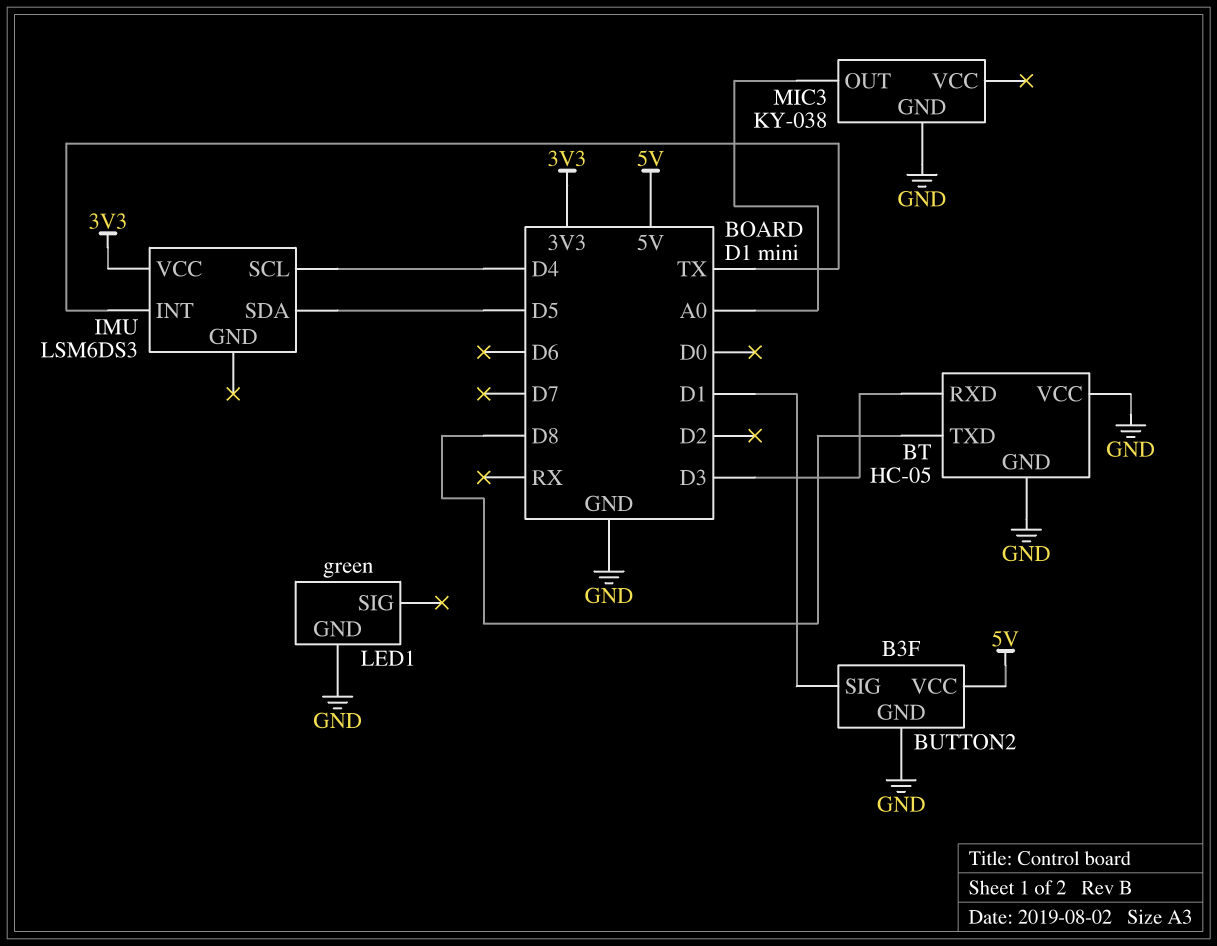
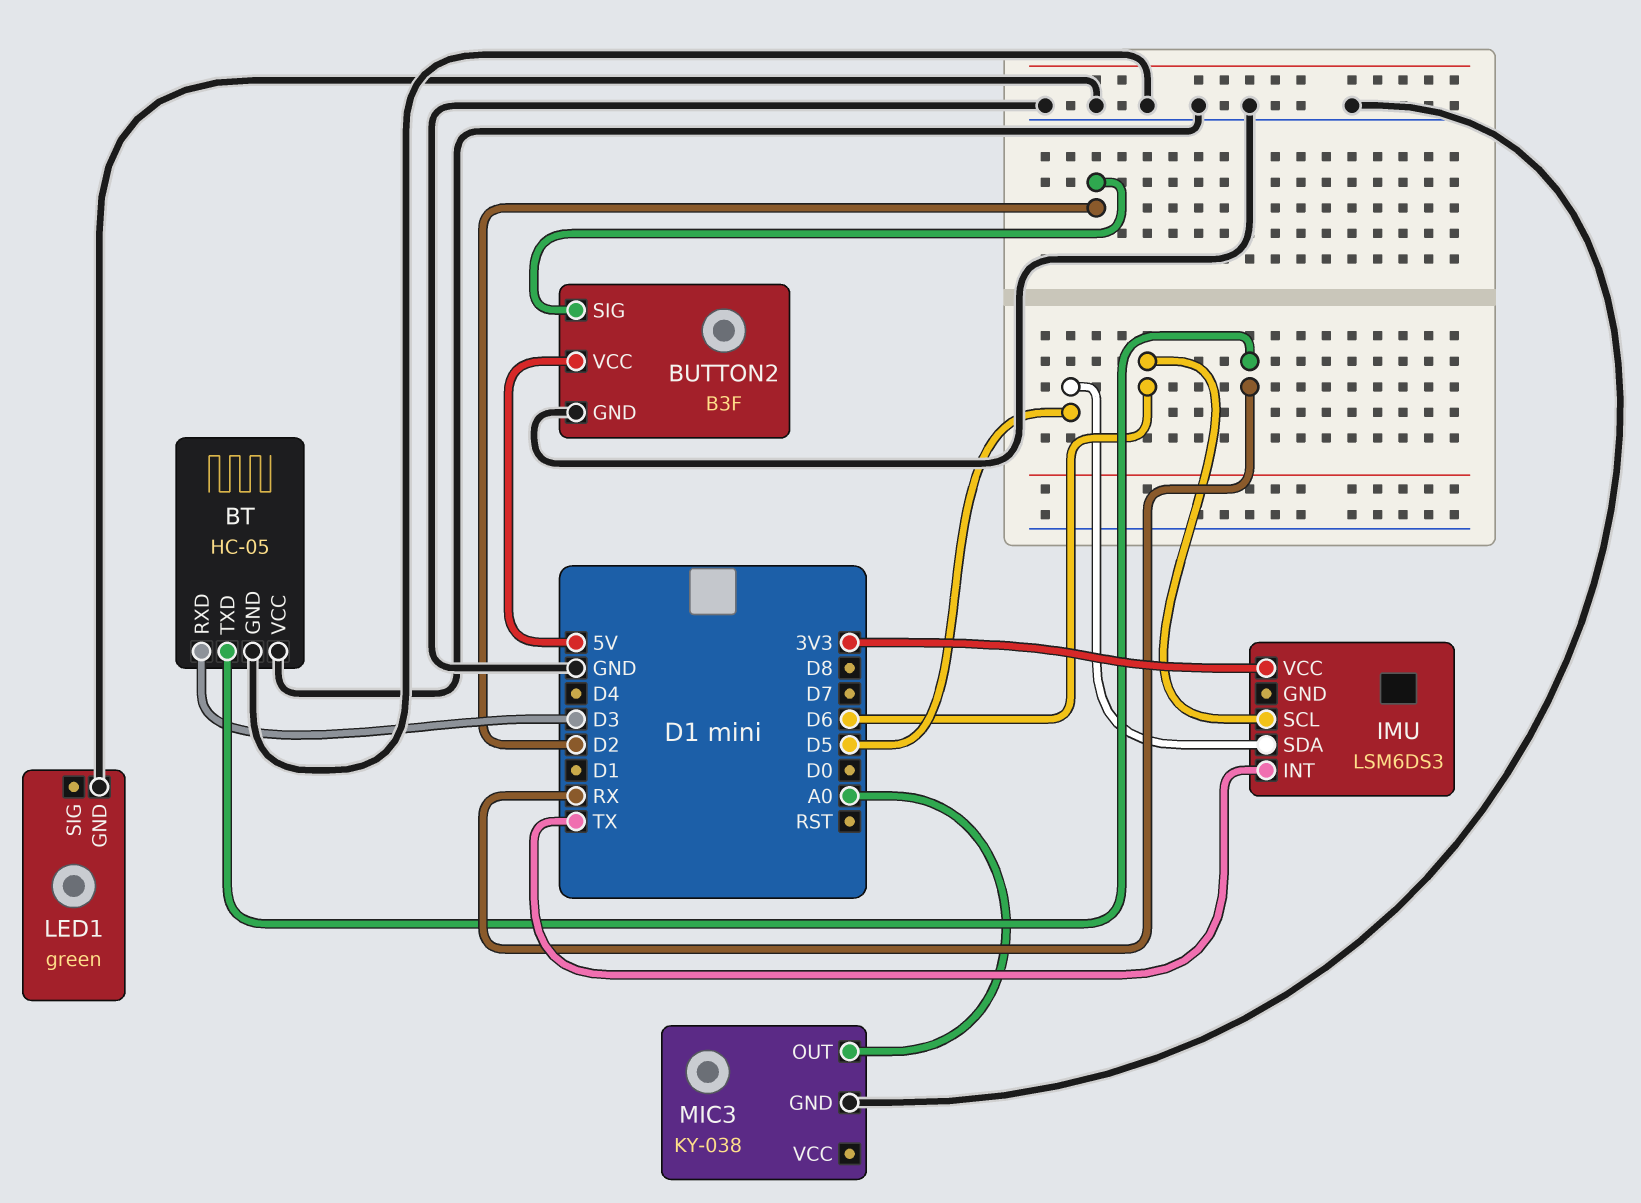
BT pin TXD: D8 -> RX
BUTTON2 pin SIG: D1 -> D2
IMU pin SCL: D4 -> D6

